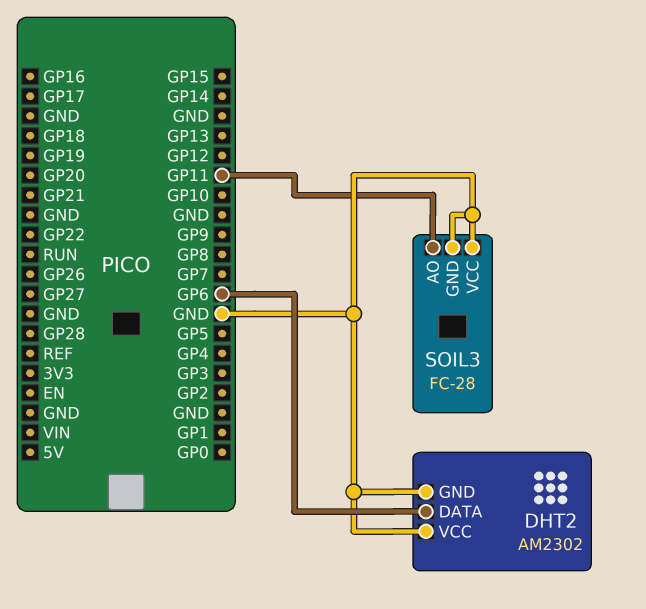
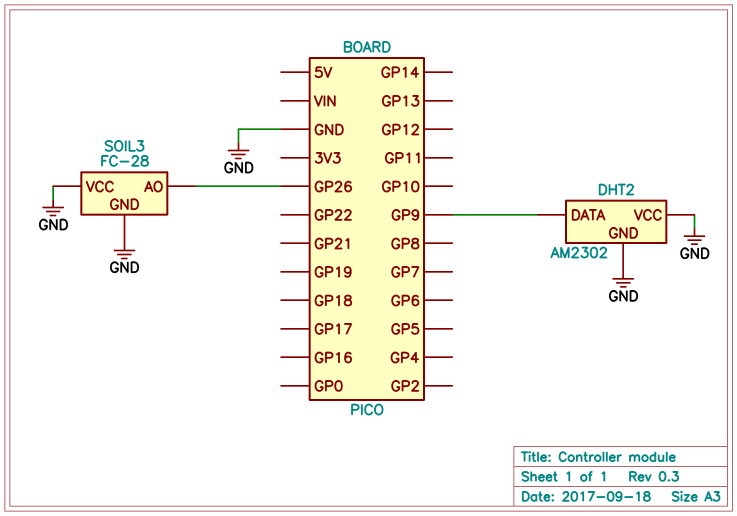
DHT2 pin DATA: GP6 -> GP9
SOIL3 pin AO: GP11 -> GP26

